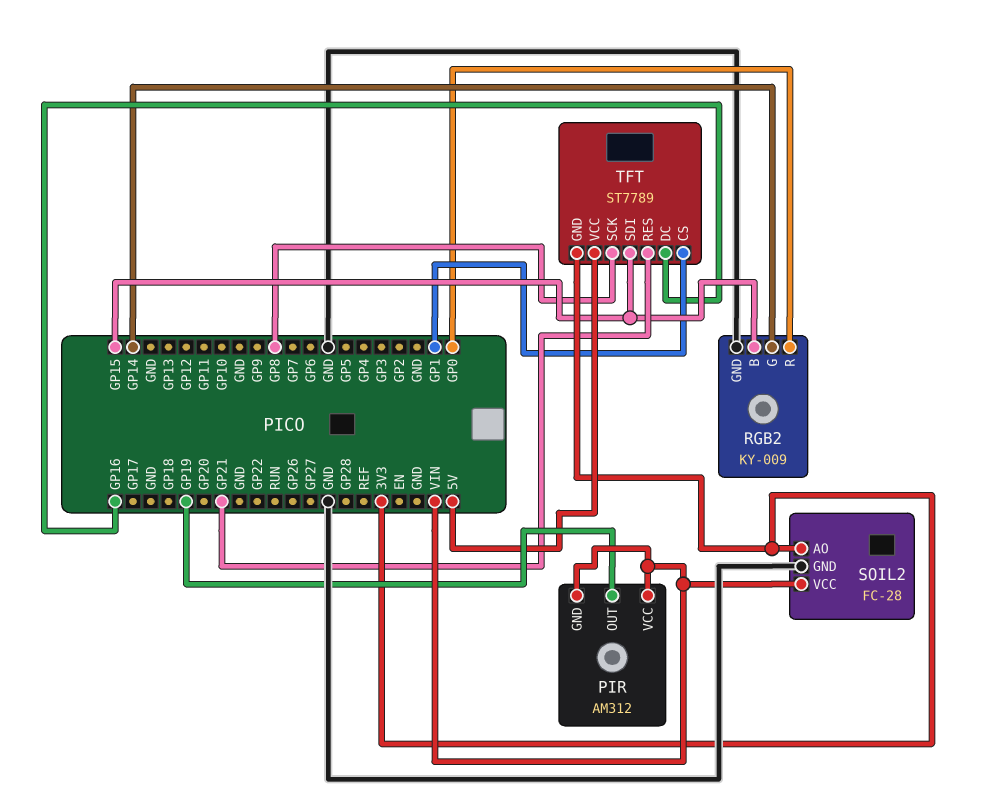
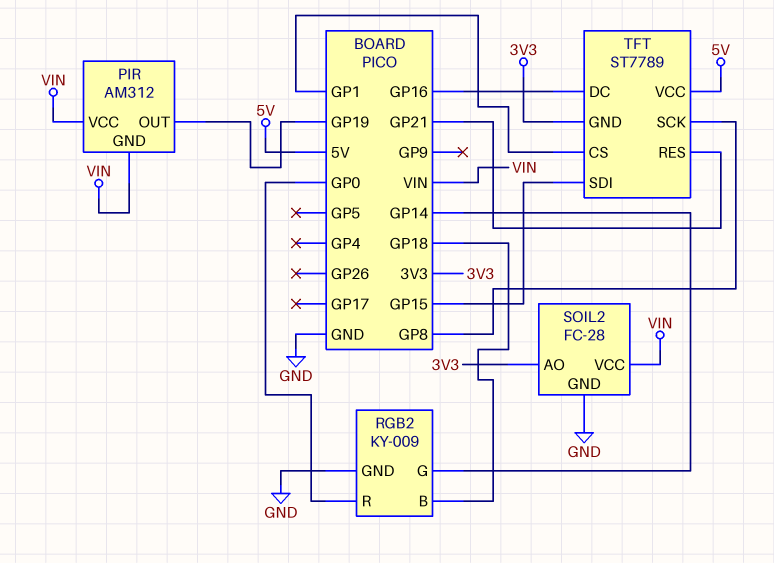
RGB2 pin B: GP15 -> GP18

